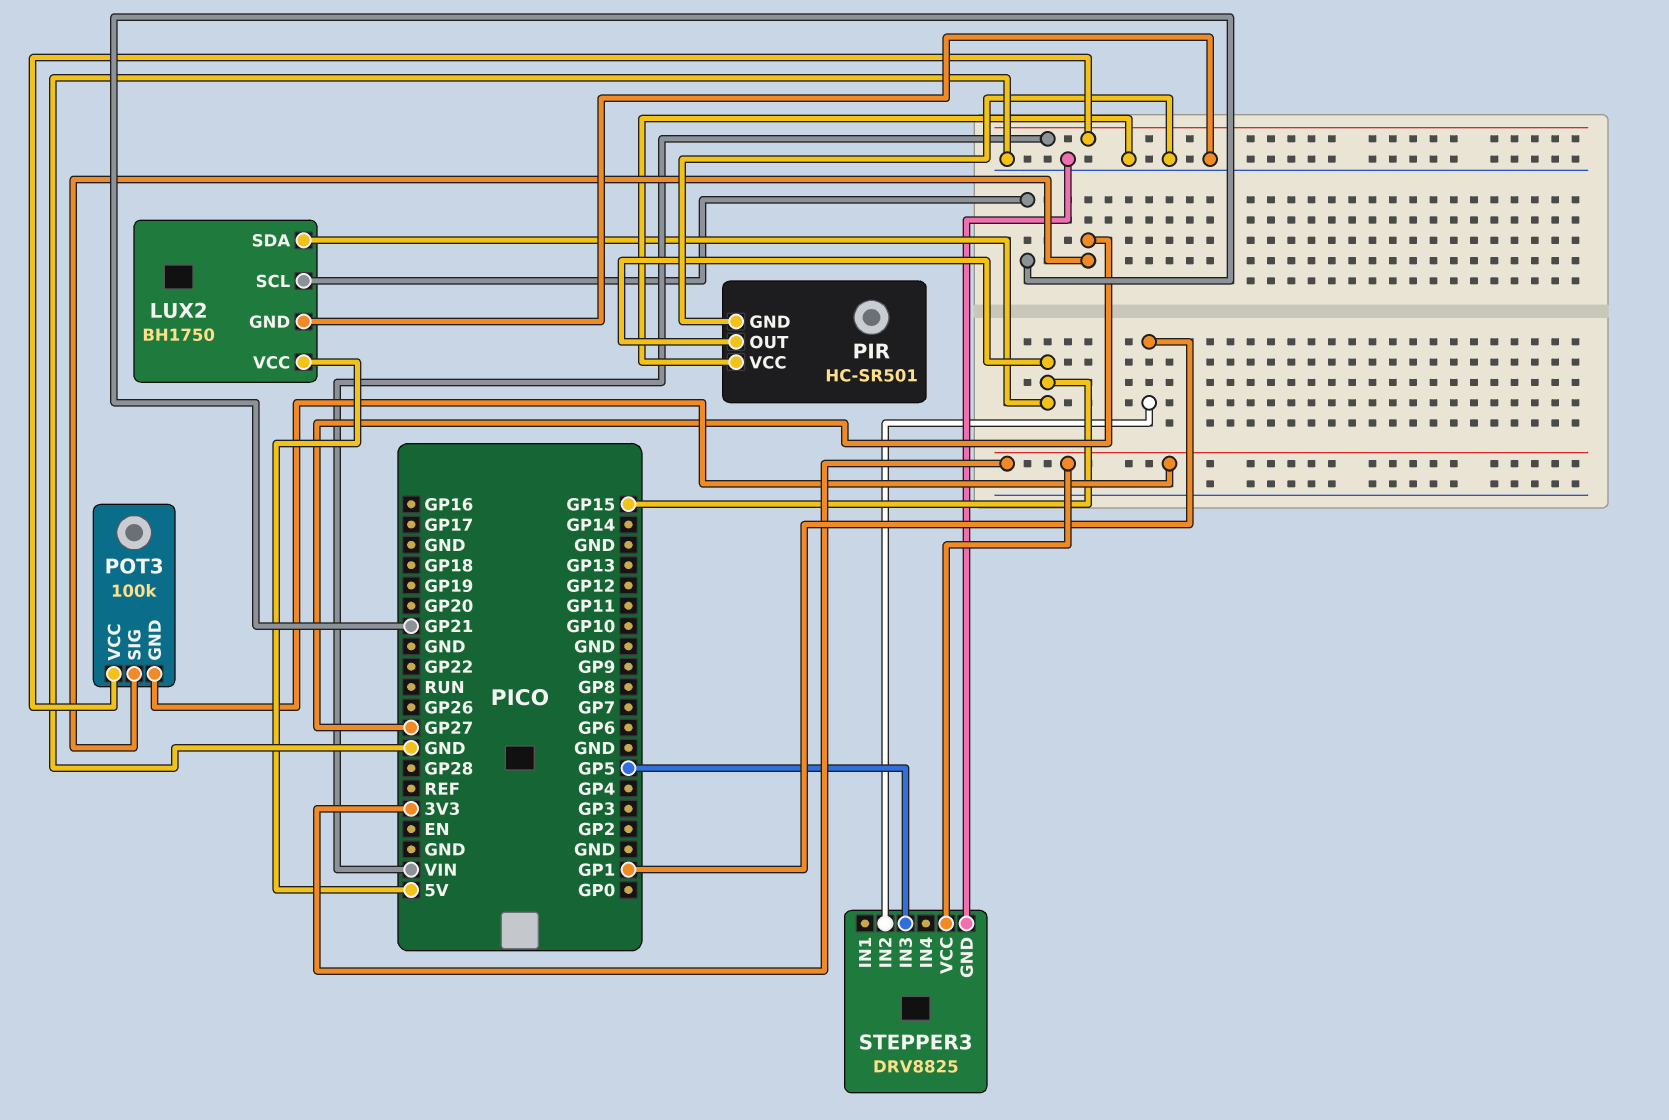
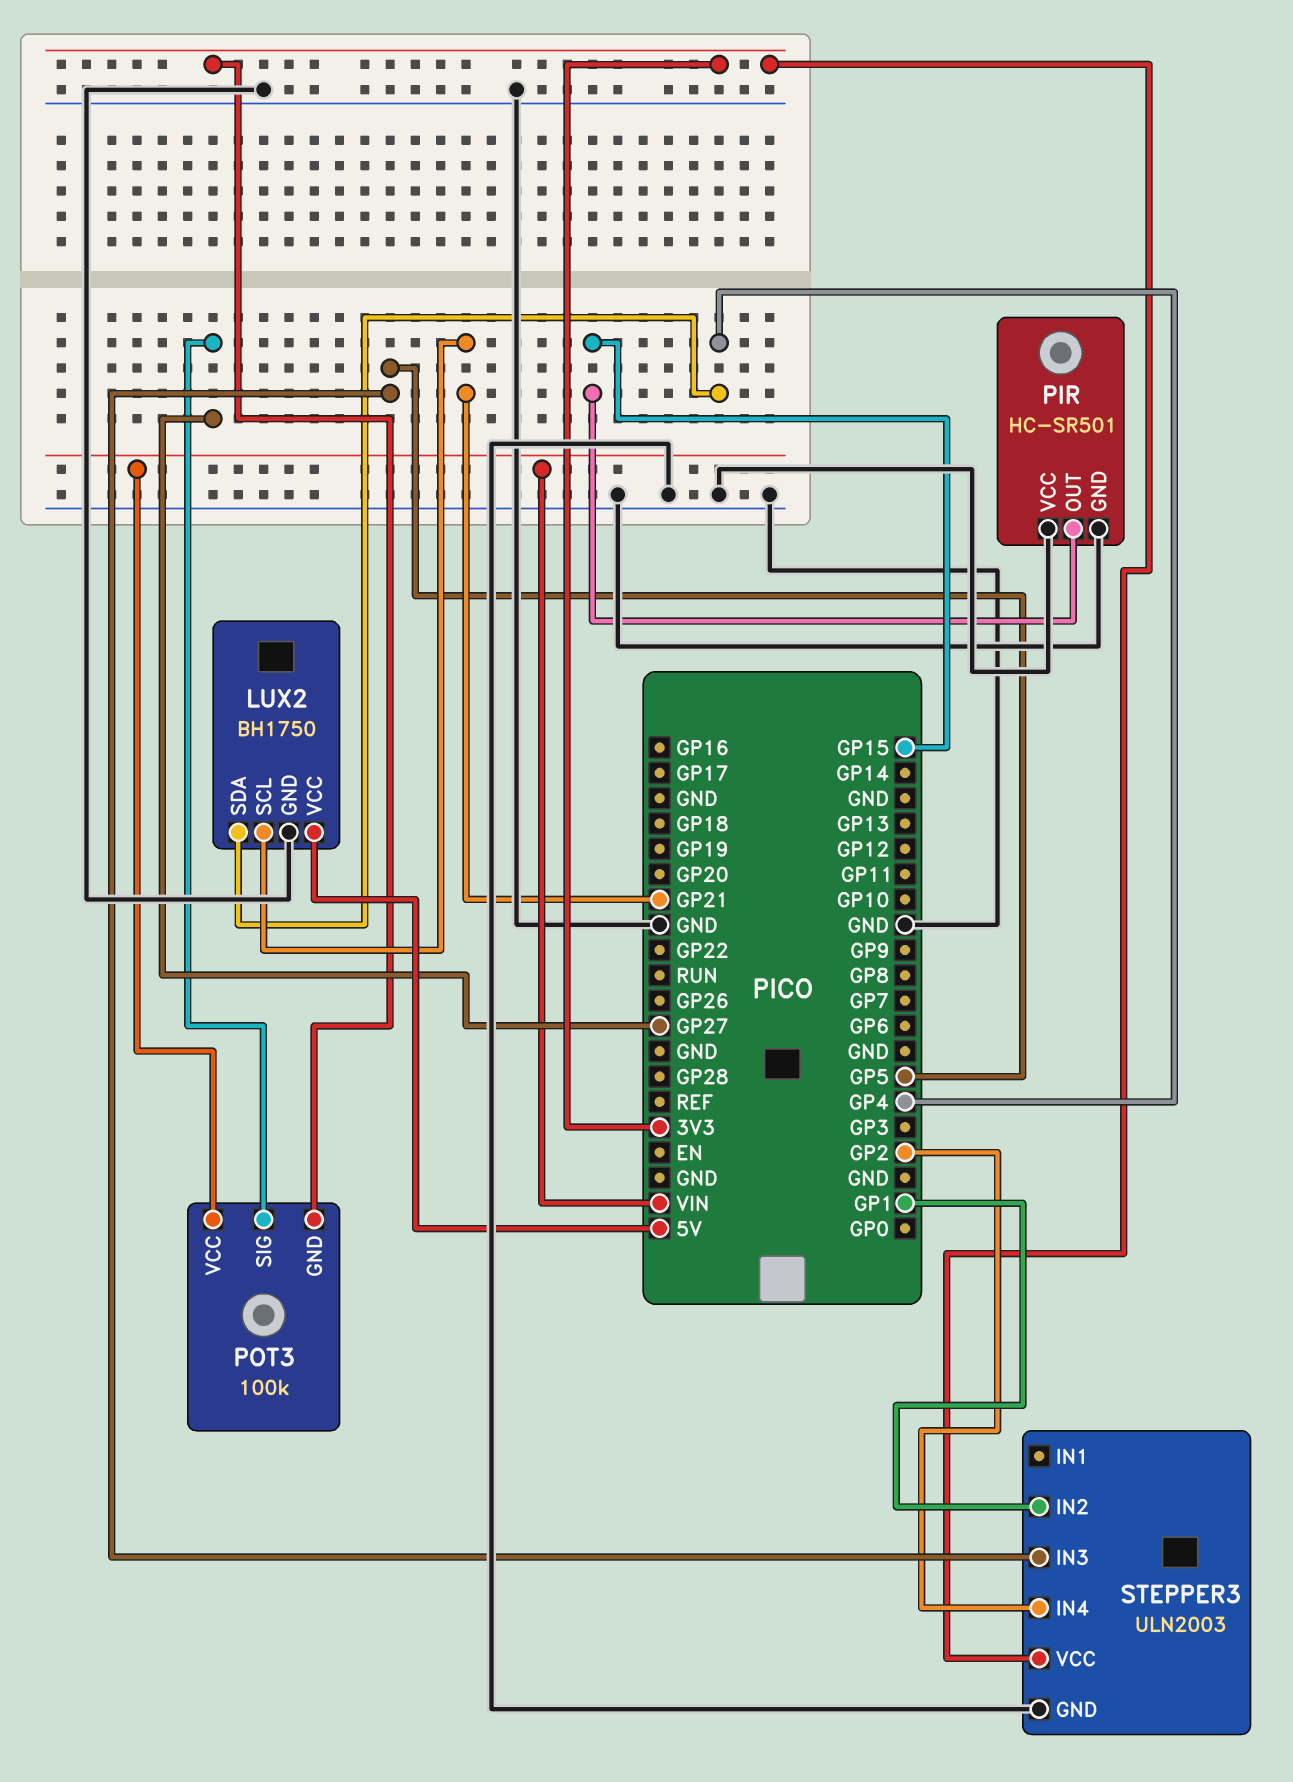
LUX2 pin SDA: GP15 -> GP4
STEPPER3: DRV8825 -> ULN2003
STEPPER3 pin IN4: none -> GP2

